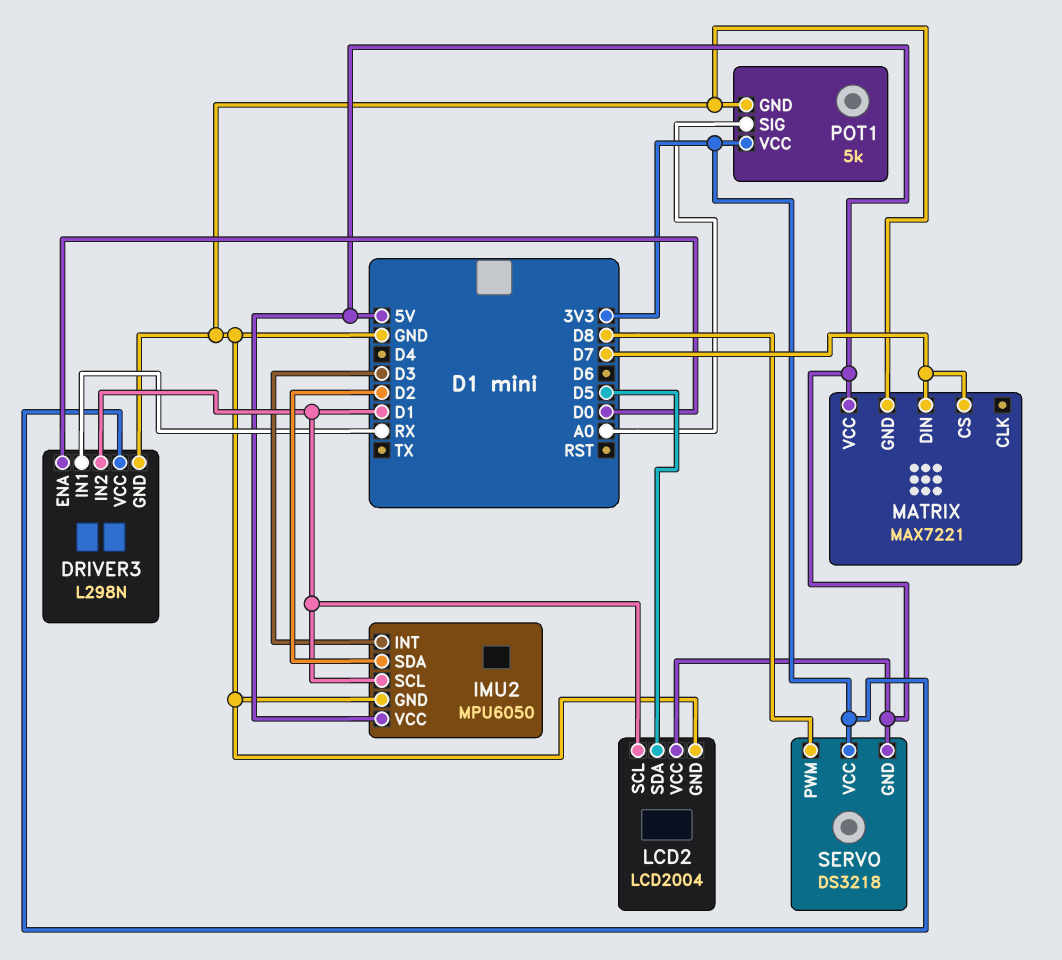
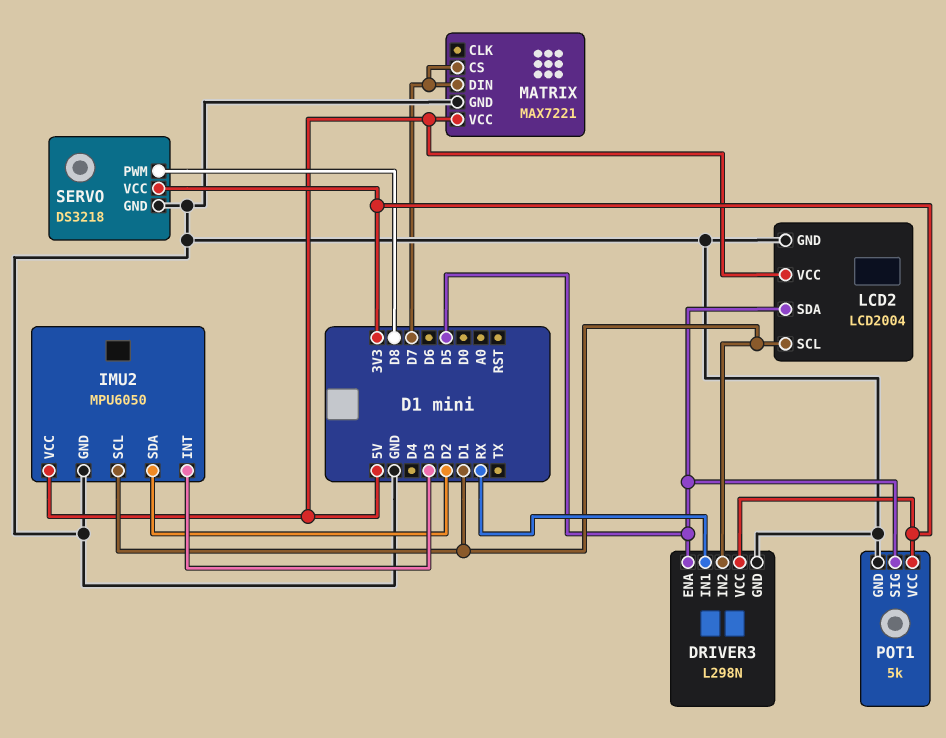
DRIVER3 pin ENA: D0 -> D5
POT1 pin SIG: A0 -> D5
SERVO pin GND: 5V -> GND

